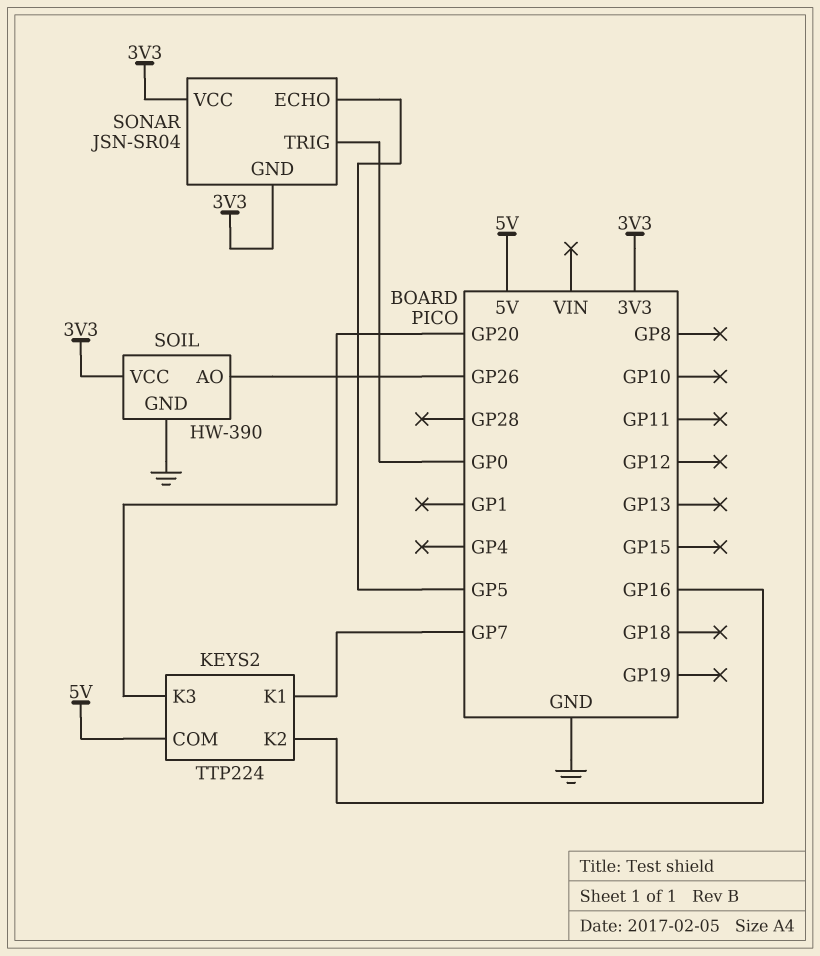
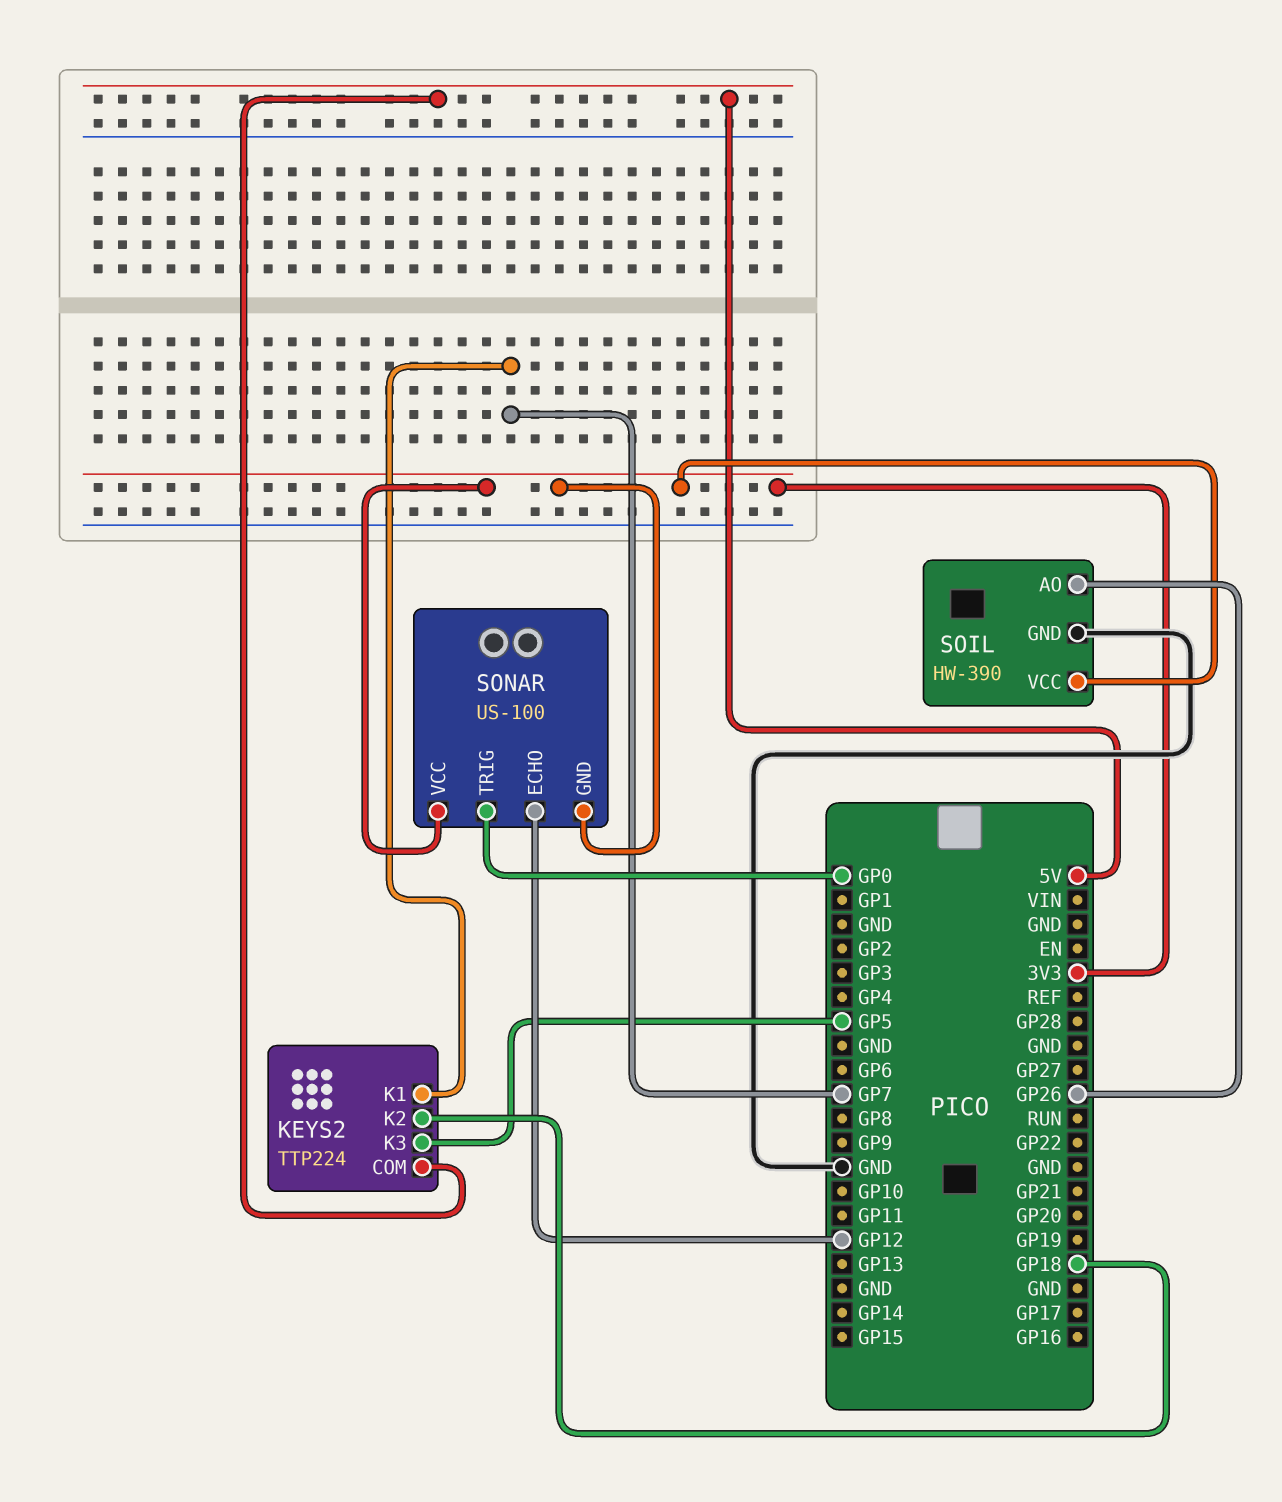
KEYS2 pin K2: GP16 -> GP18
KEYS2 pin K3: GP20 -> GP5
SONAR: JSN-SR04 -> US-100
SONAR pin ECHO: GP5 -> GP12

